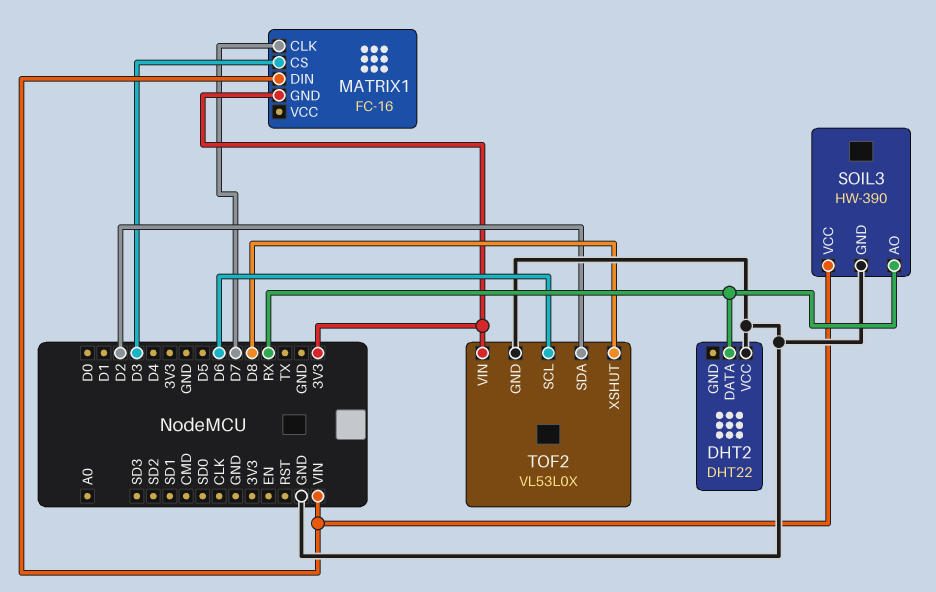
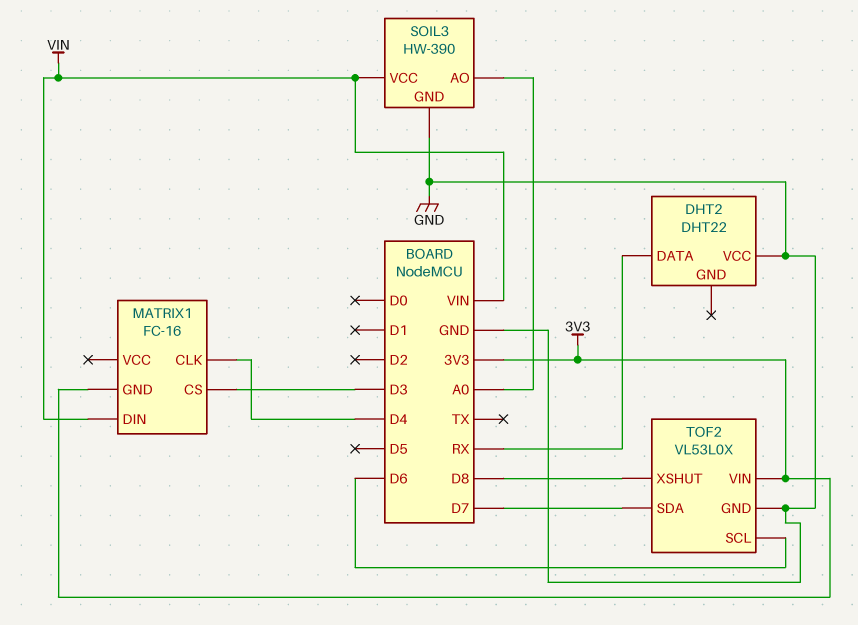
MATRIX1 pin CLK: D7 -> D4
SOIL3 pin AO: RX -> A0
TOF2 pin SDA: D2 -> D7

